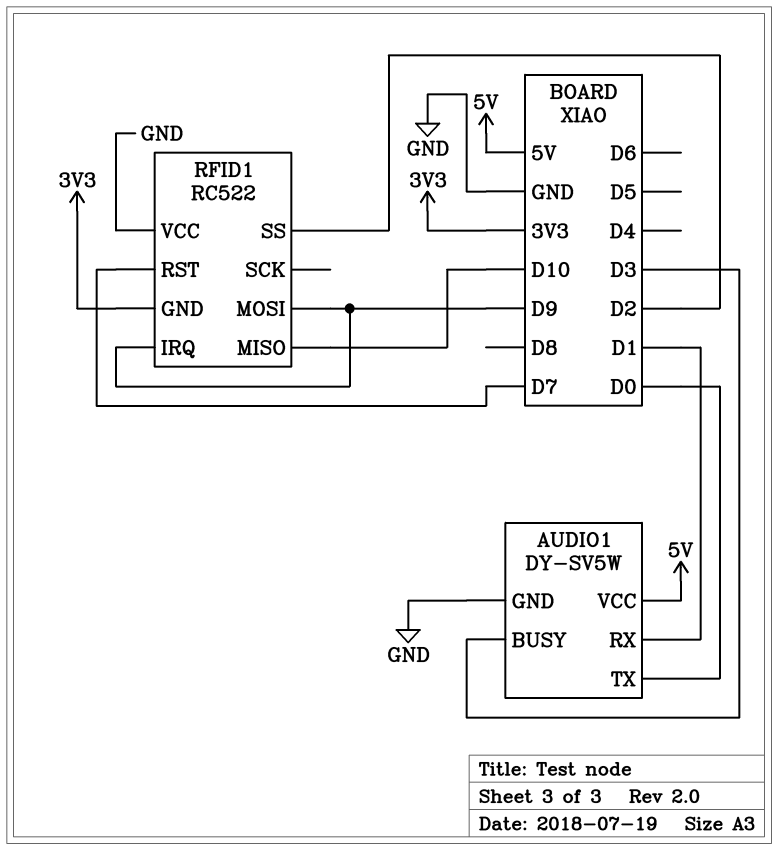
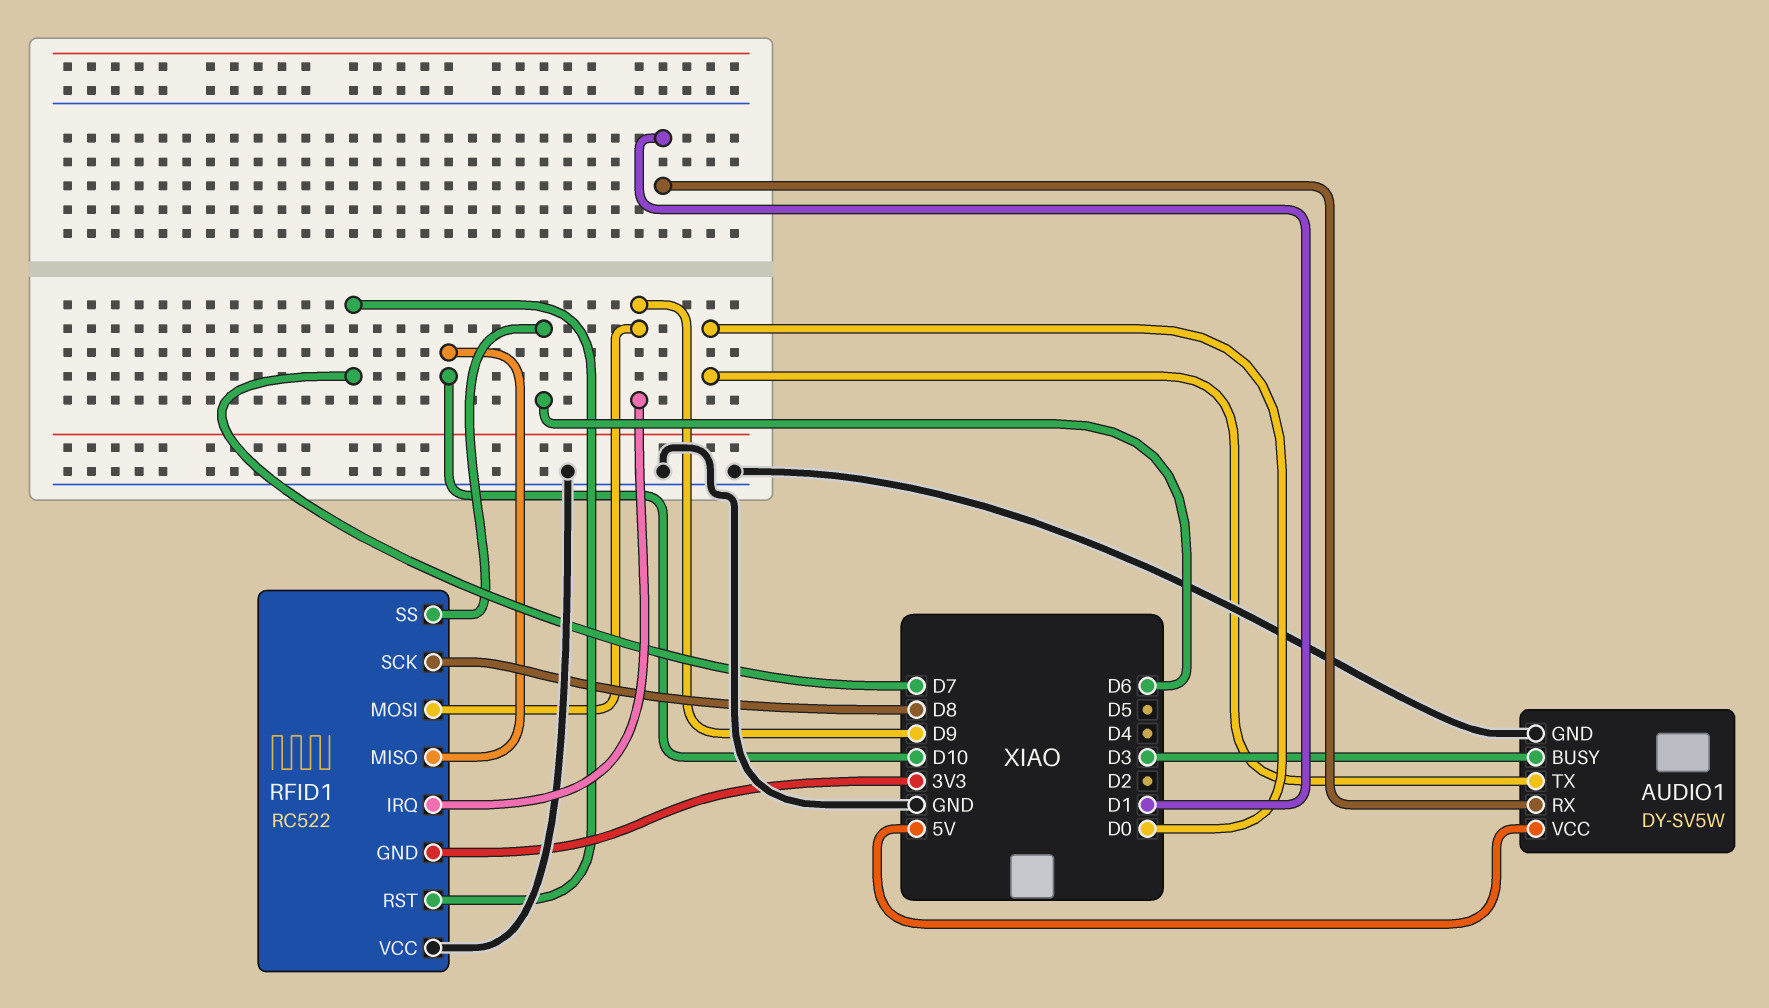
RFID1 pin SCK: none -> D8
RFID1 pin SS: D2 -> D6

